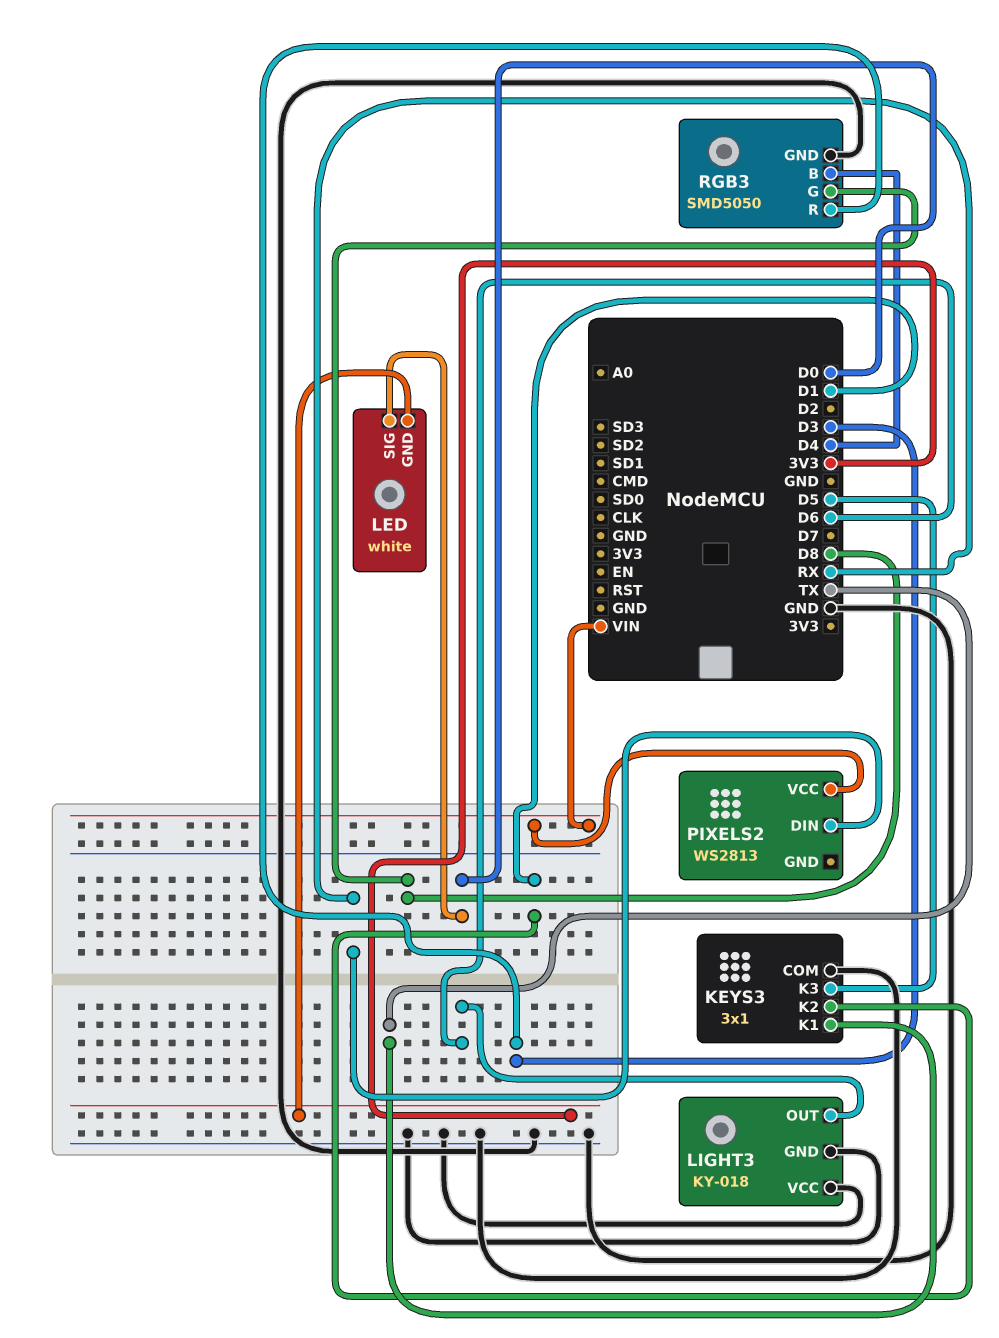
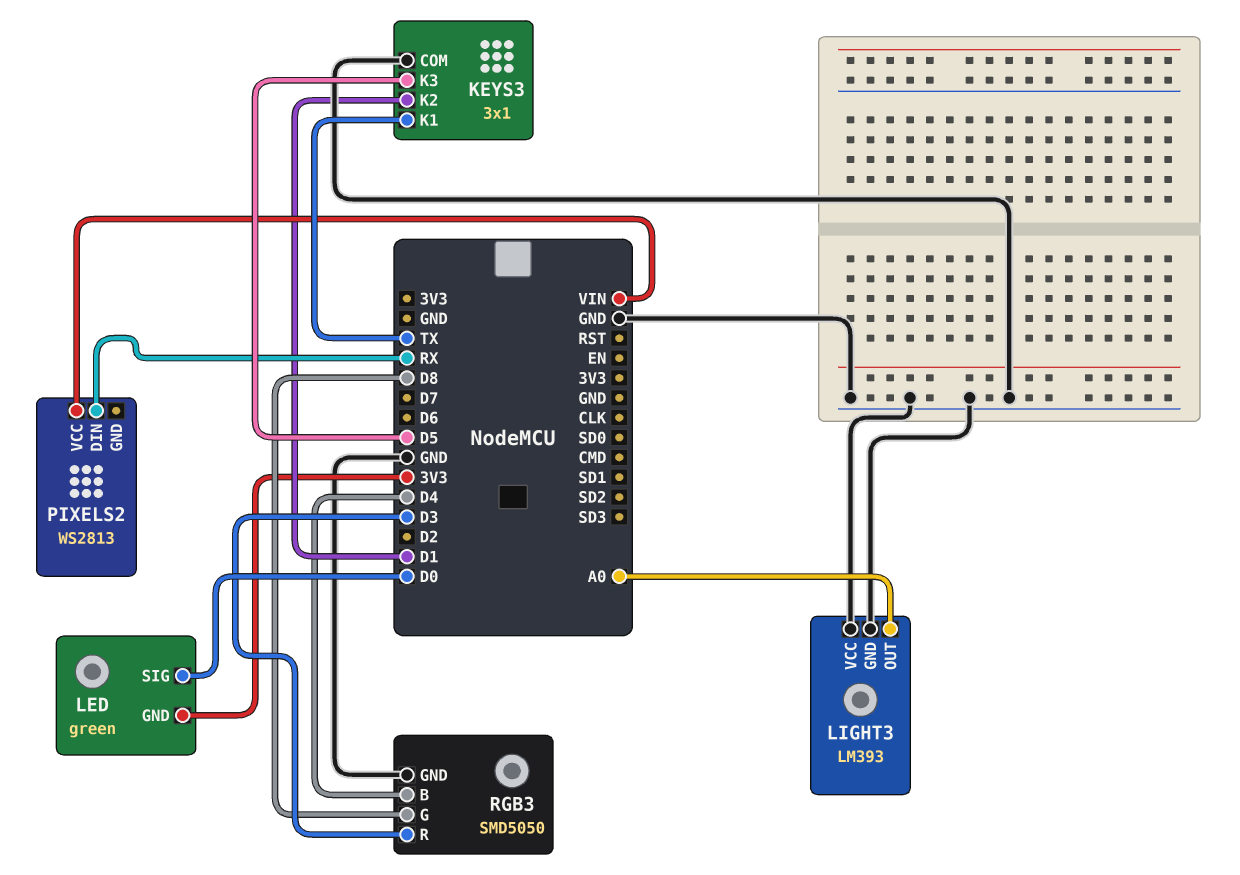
LED: white -> green
LIGHT3: KY-018 -> LM393
LIGHT3 pin OUT: D6 -> A0

